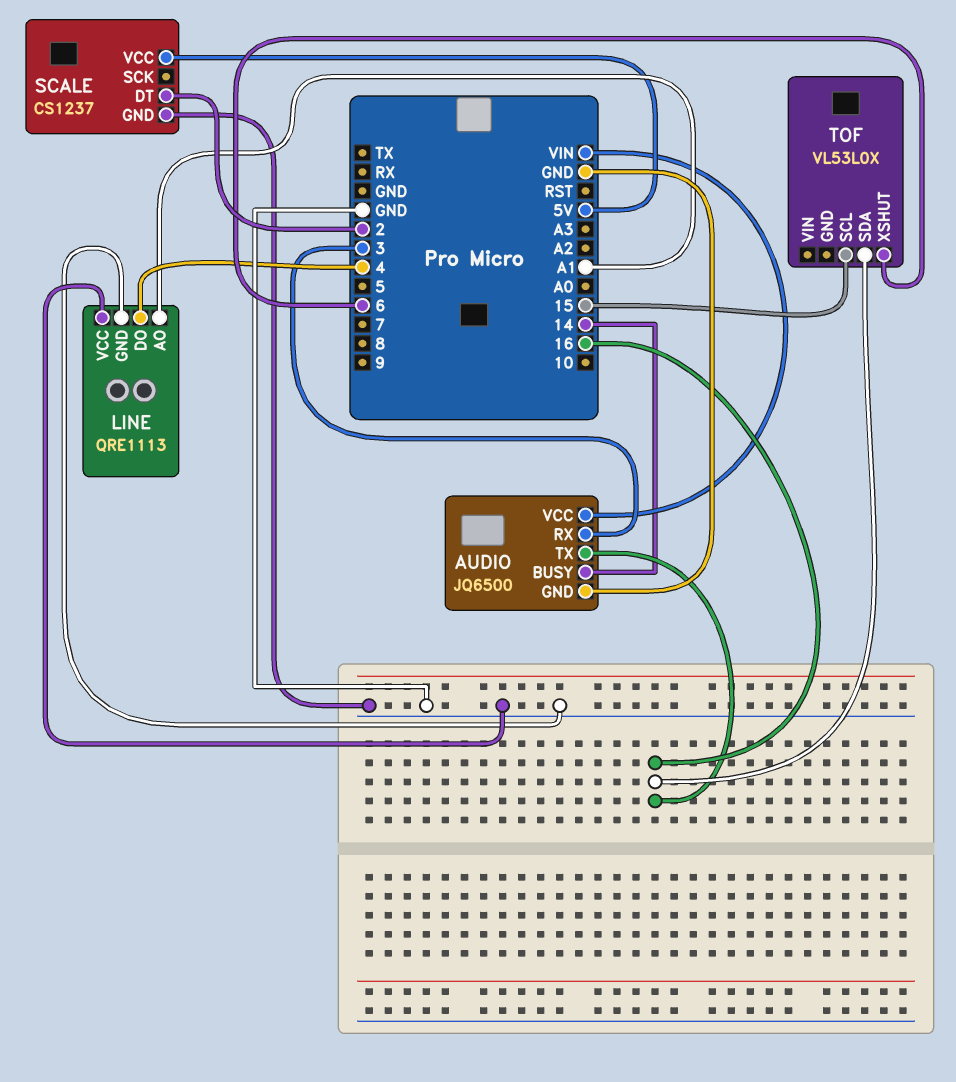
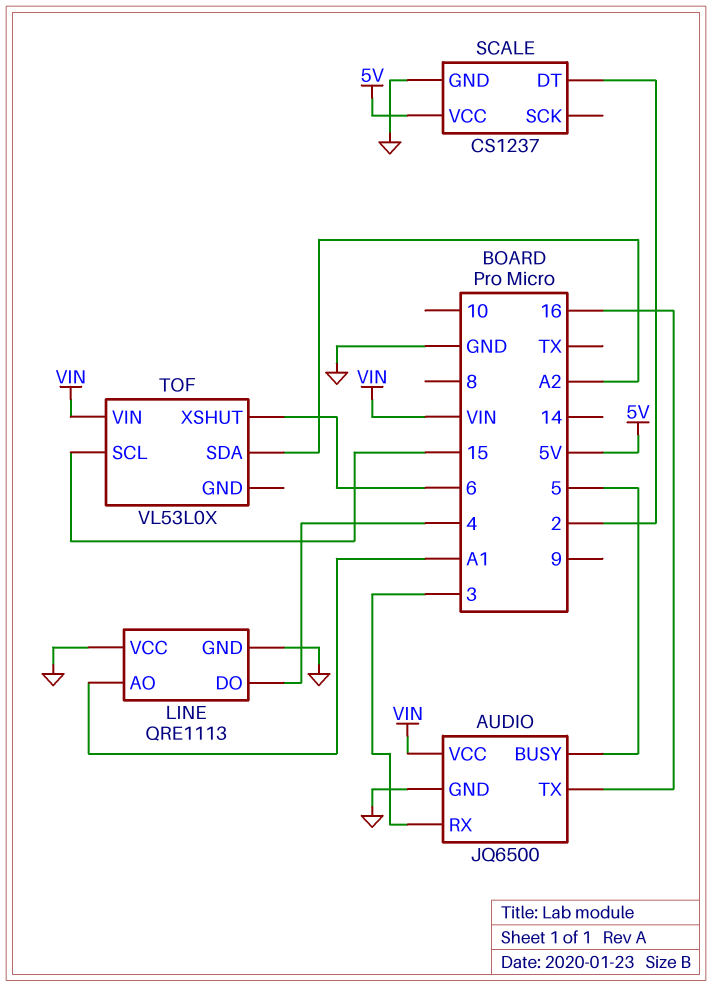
AUDIO pin BUSY: 14 -> 5
TOF pin SDA: 16 -> A2
TOF pin VIN: none -> VIN

